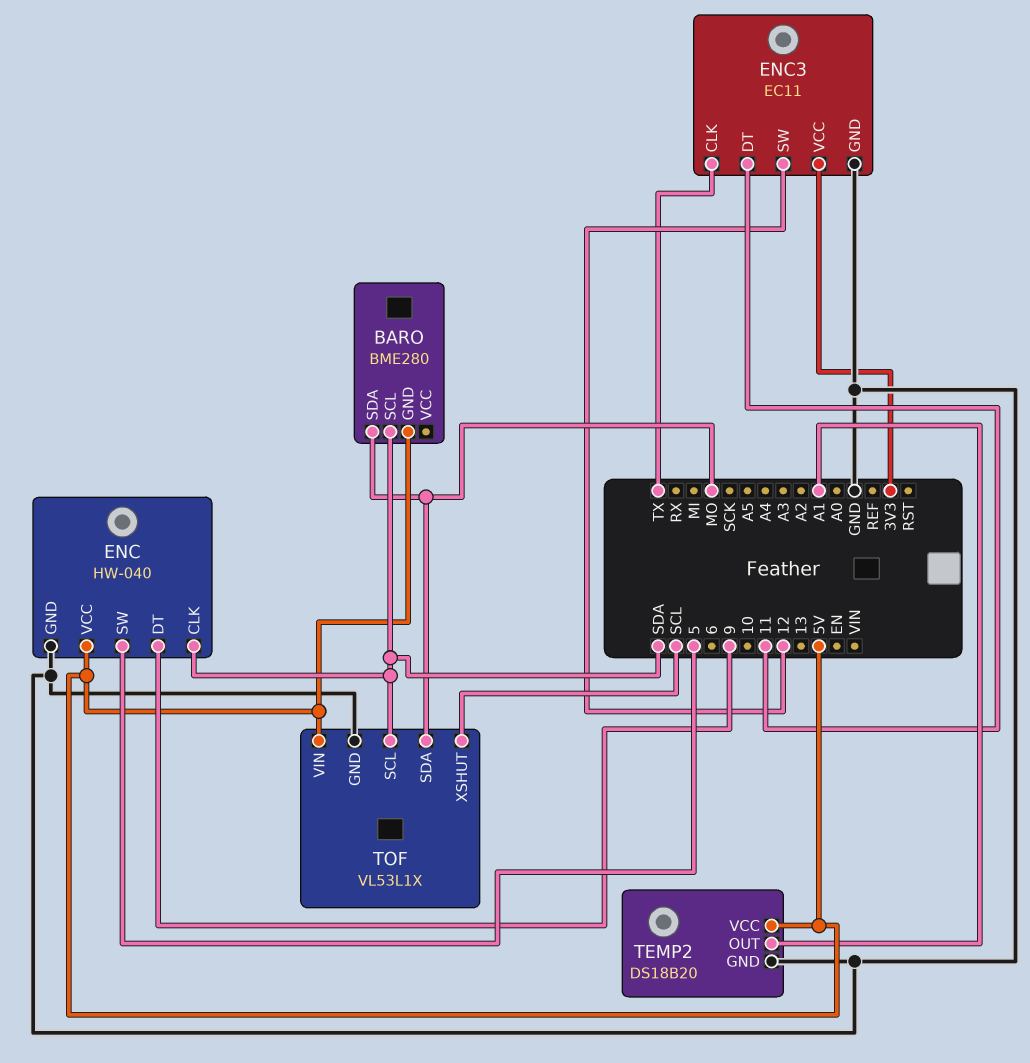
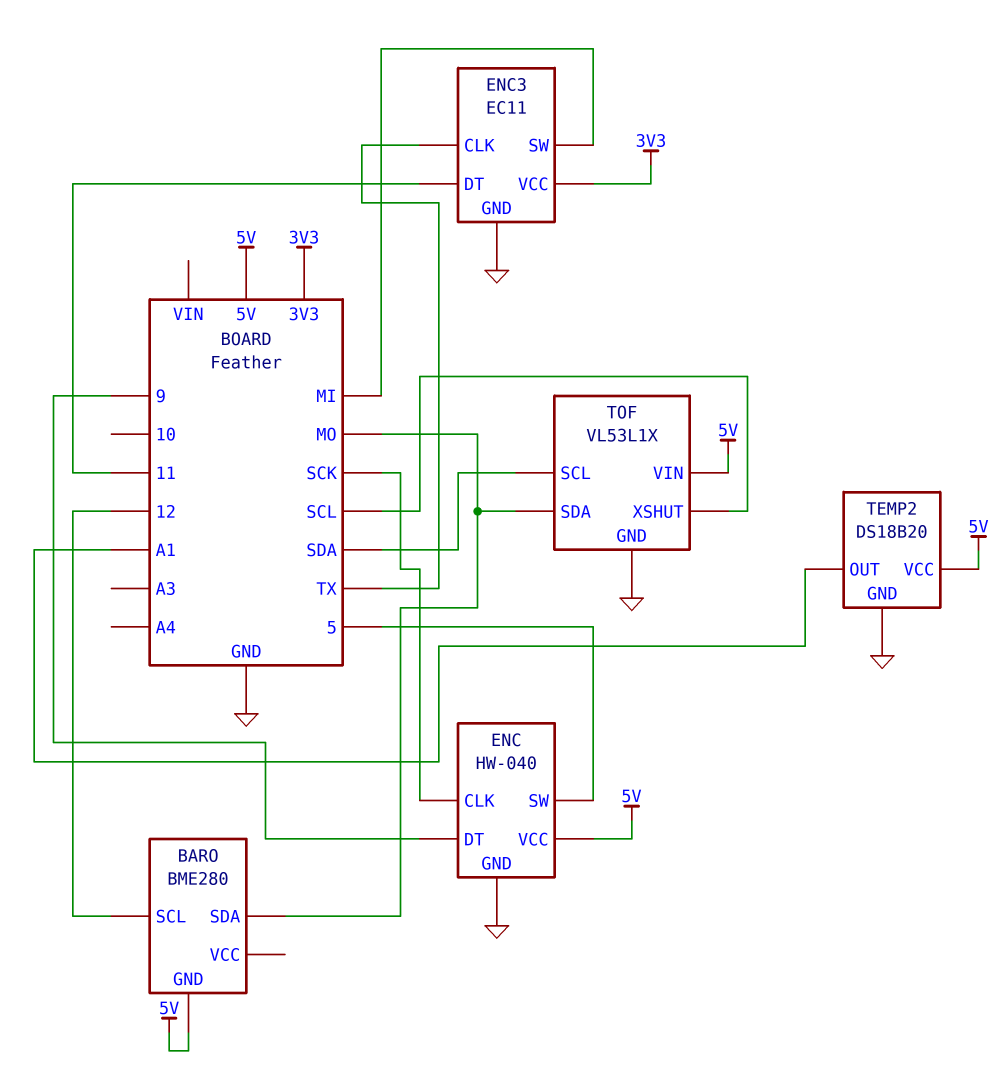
BARO pin SCL: SDA -> 12
ENC pin CLK: SDA -> SCK
ENC3 pin SW: 12 -> MI

